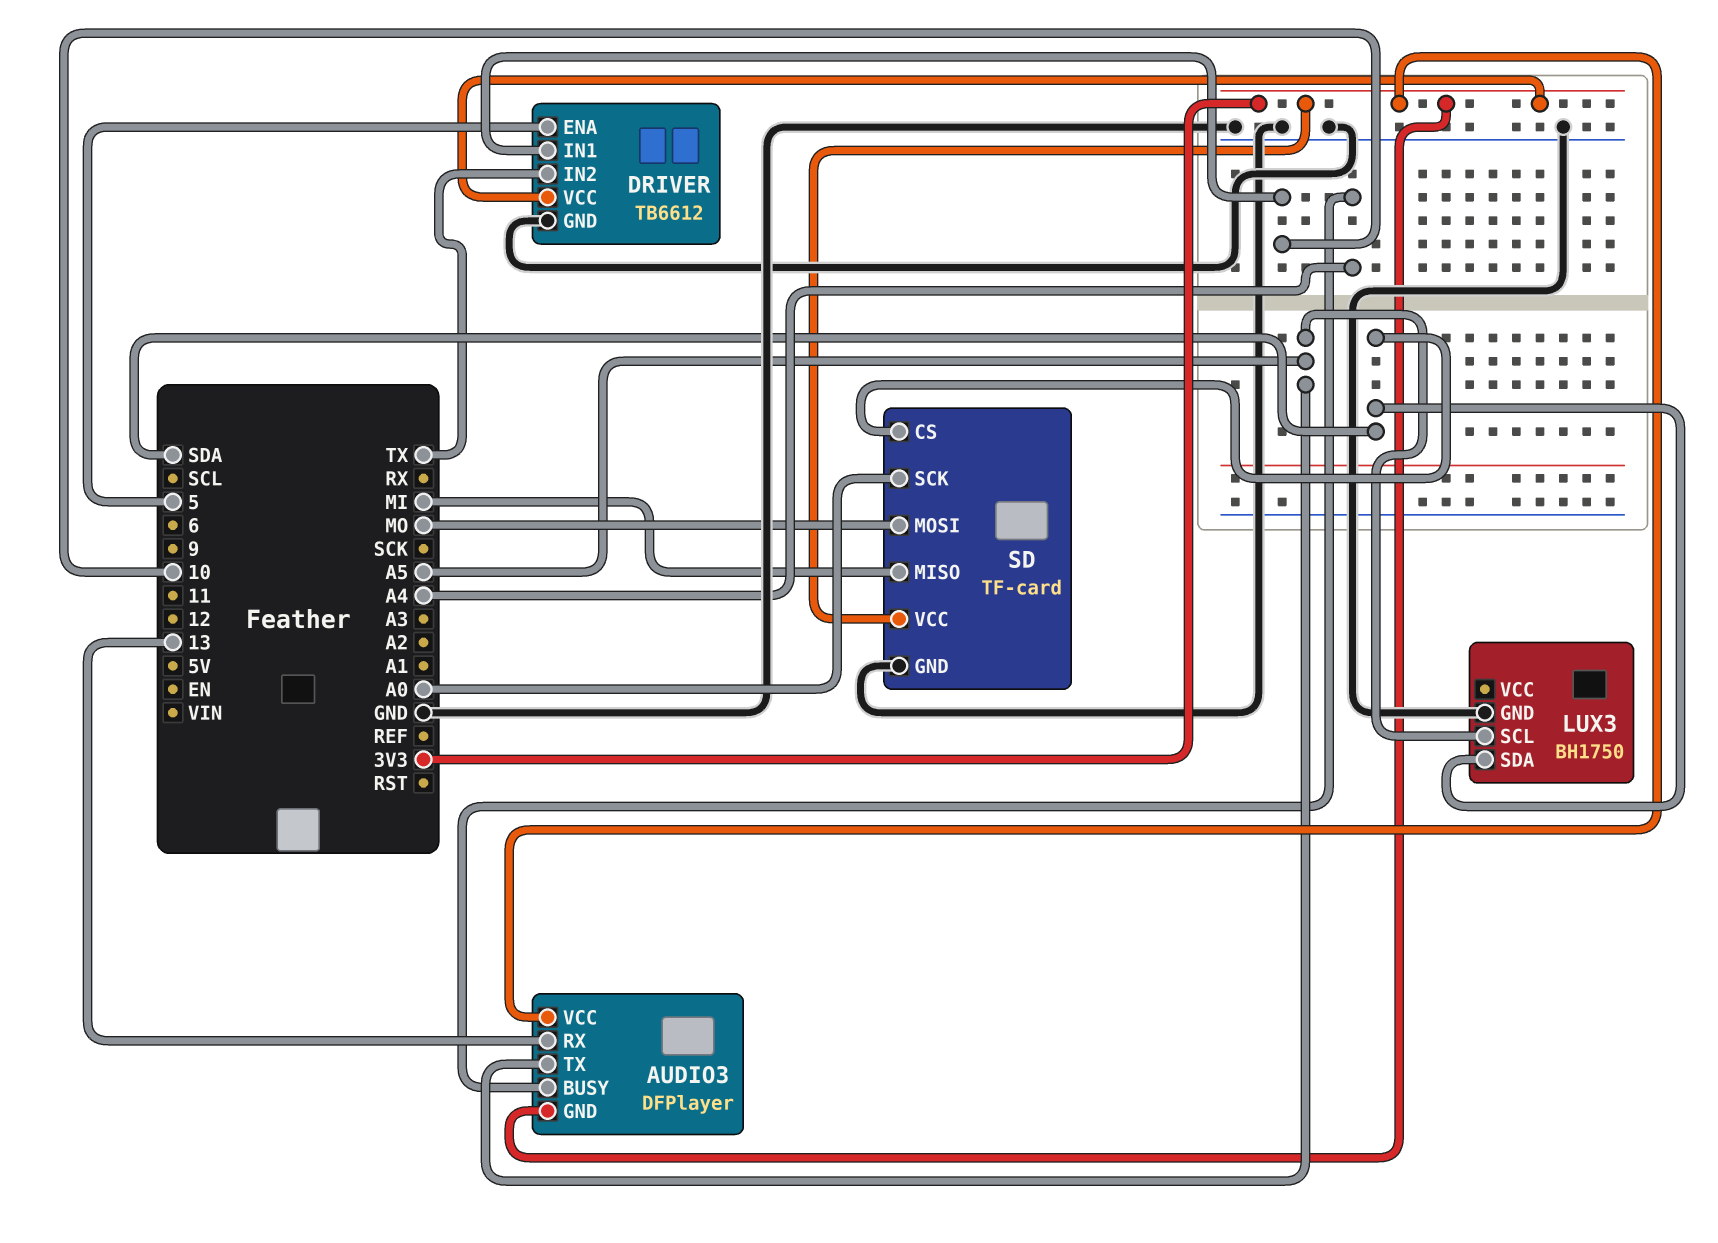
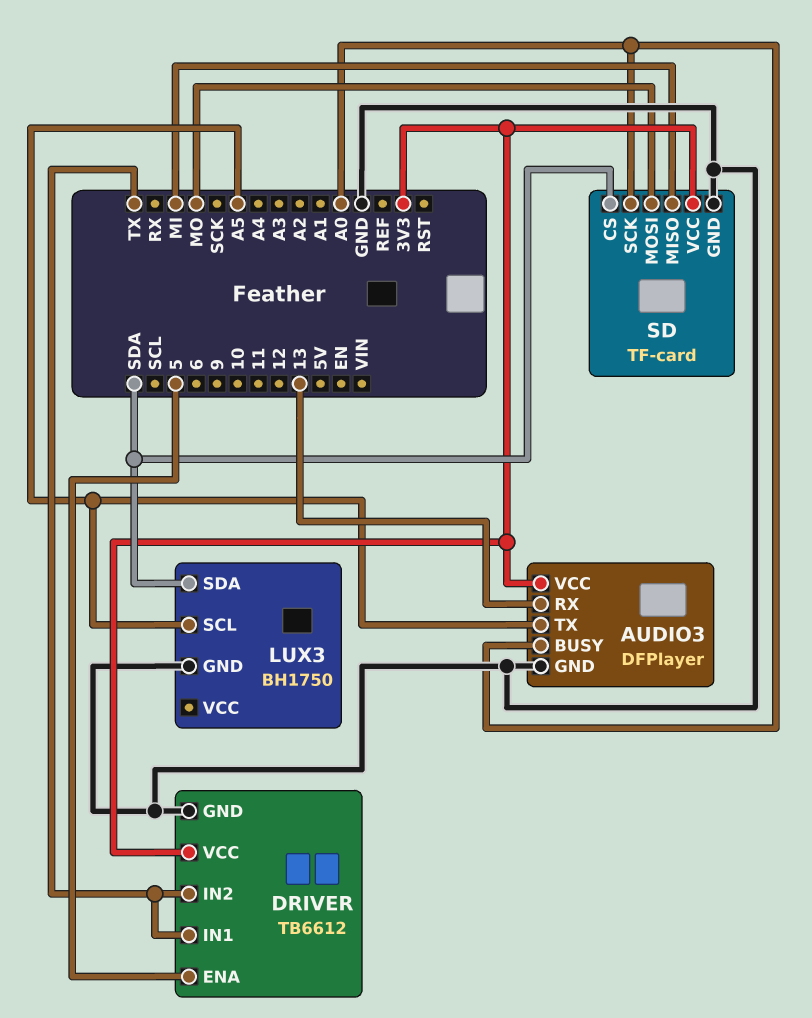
AUDIO3 pin BUSY: A4 -> A0
AUDIO3 pin GND: 3V3 -> GND
DRIVER pin IN1: 10 -> TX

